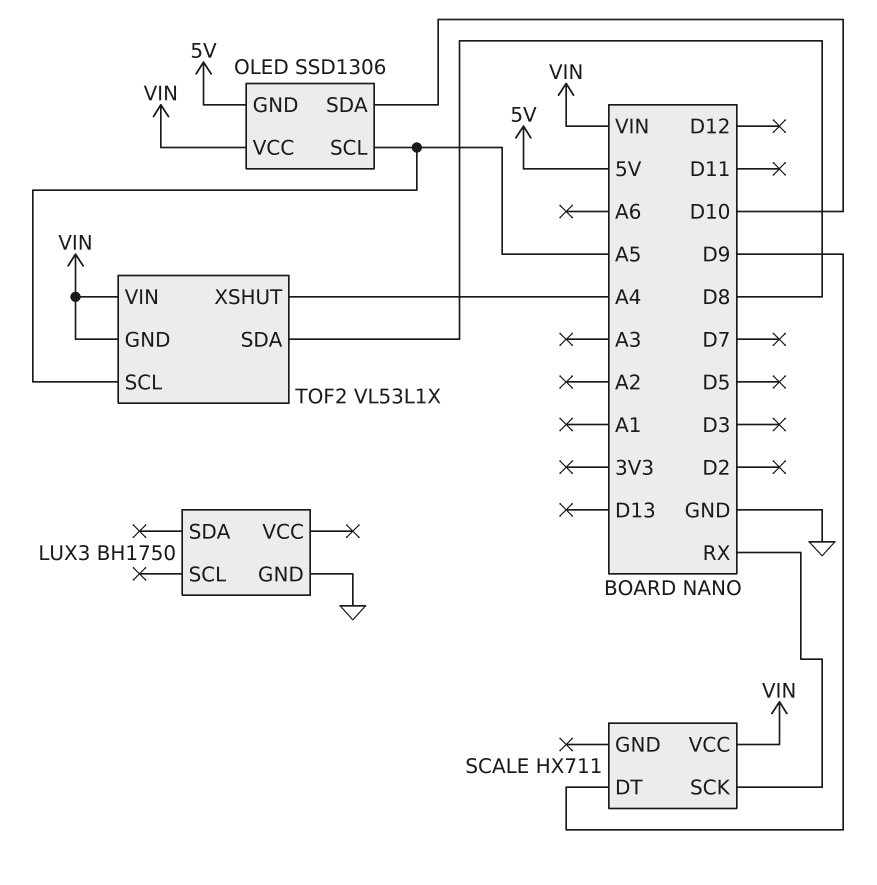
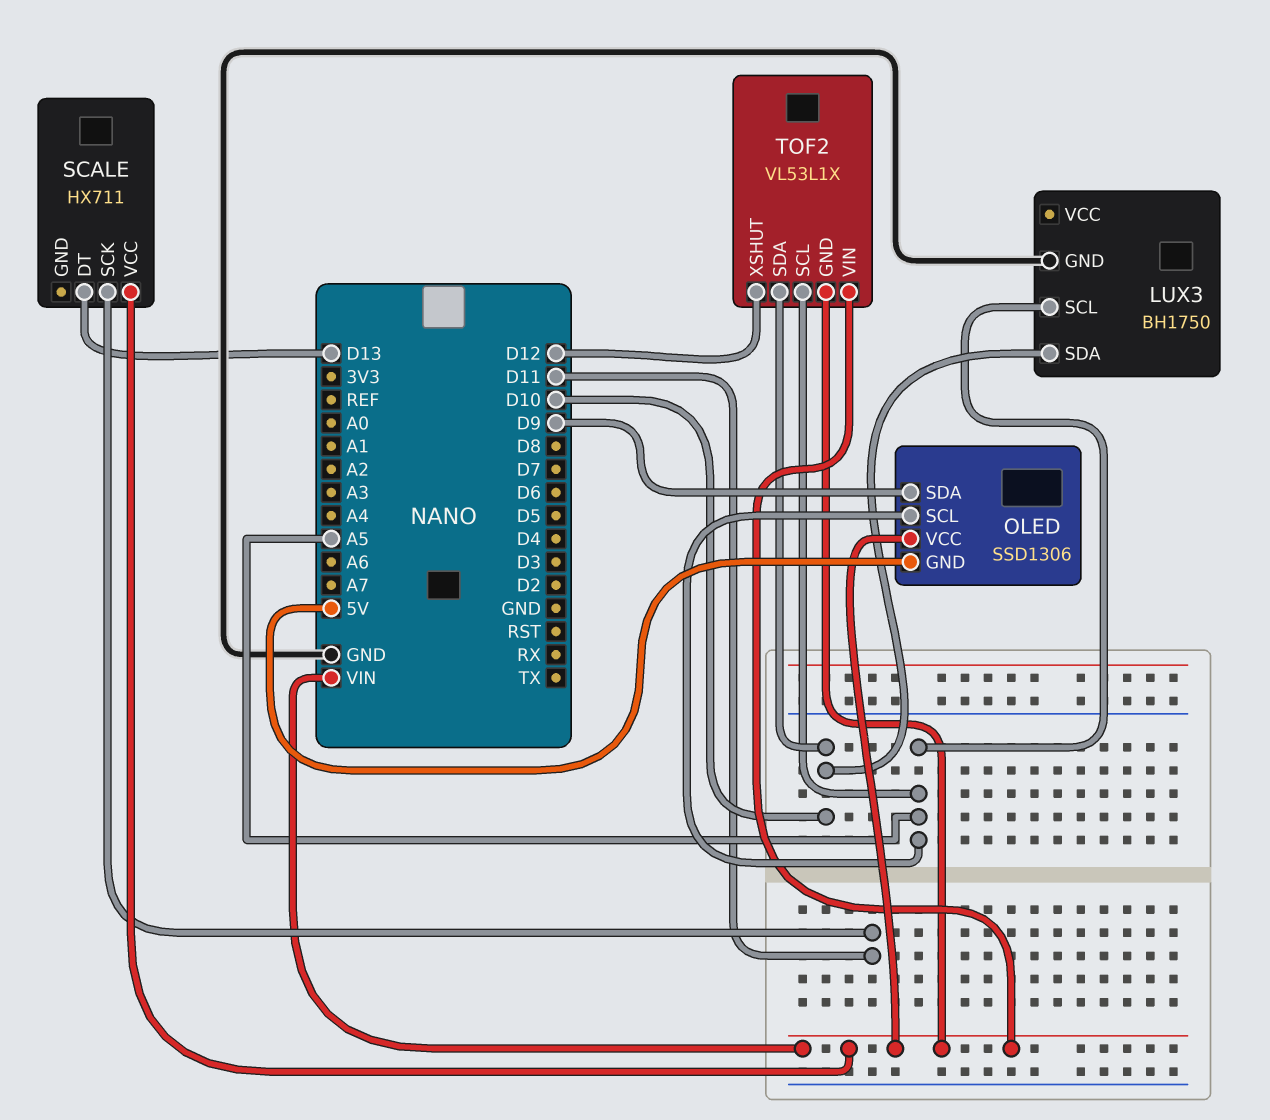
LUX3 pin SCL: none -> A5
LUX3 pin SDA: none -> D10
OLED pin SDA: D10 -> D9
SCALE pin DT: D9 -> D13
SCALE pin SCK: RX -> D11
TOF2 pin SDA: D8 -> D10
TOF2 pin XSHUT: A4 -> D12

